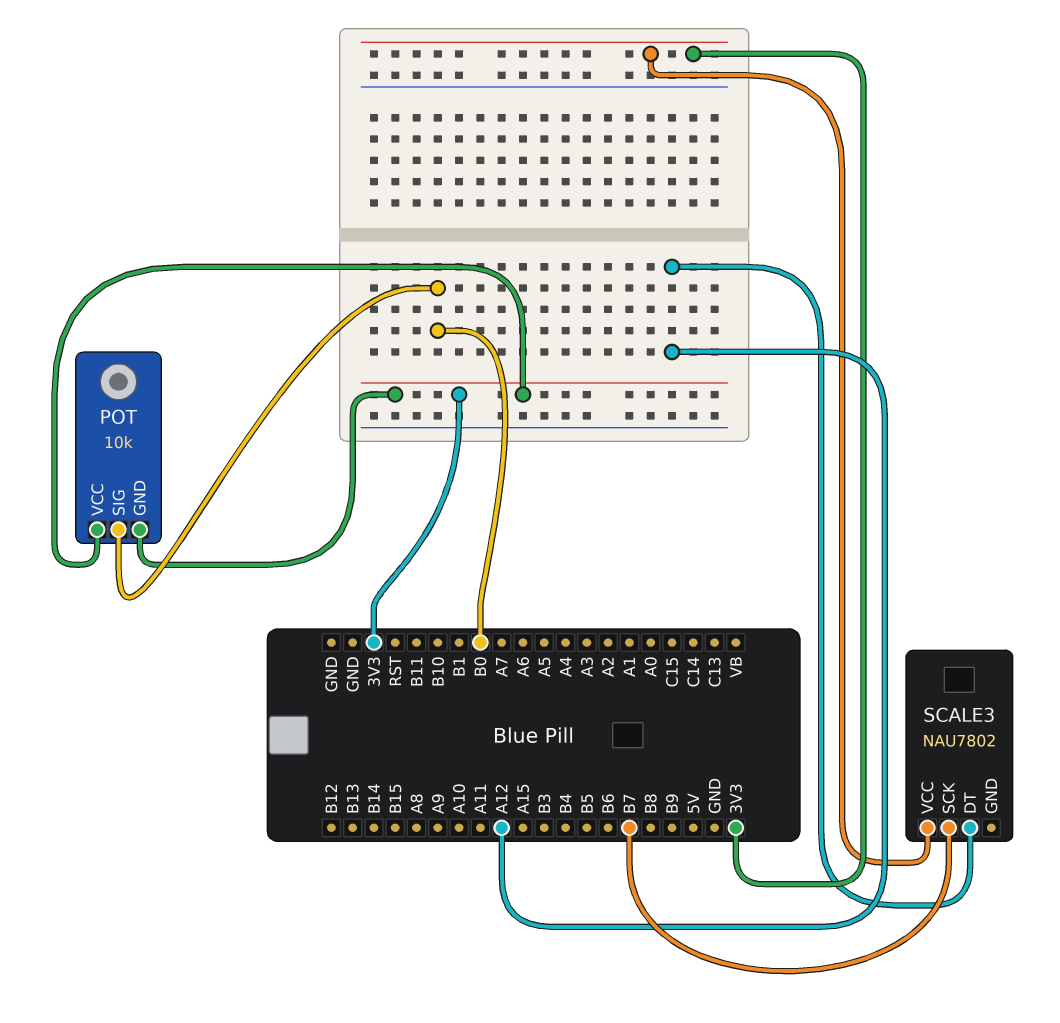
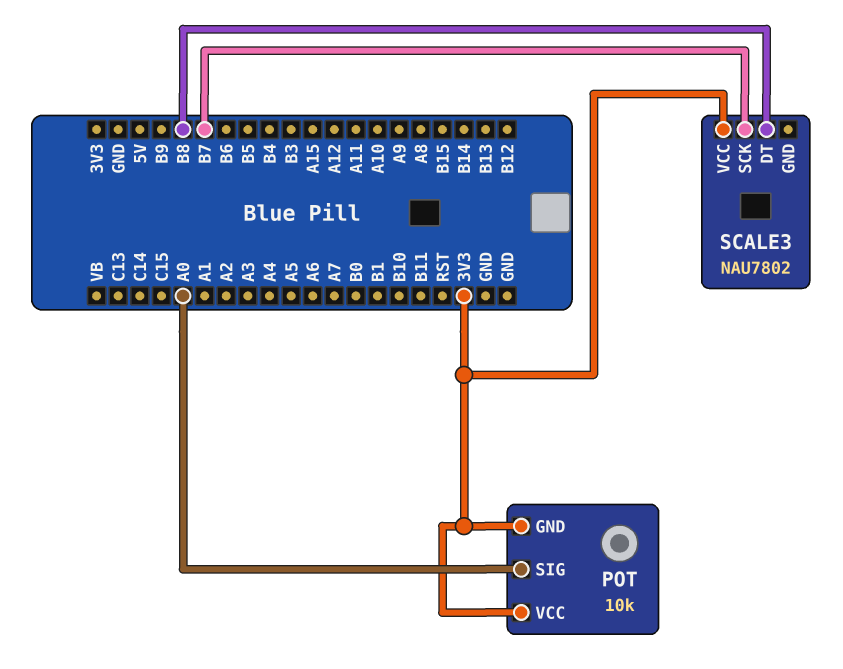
POT pin SIG: B0 -> A0
SCALE3 pin DT: A12 -> B8

